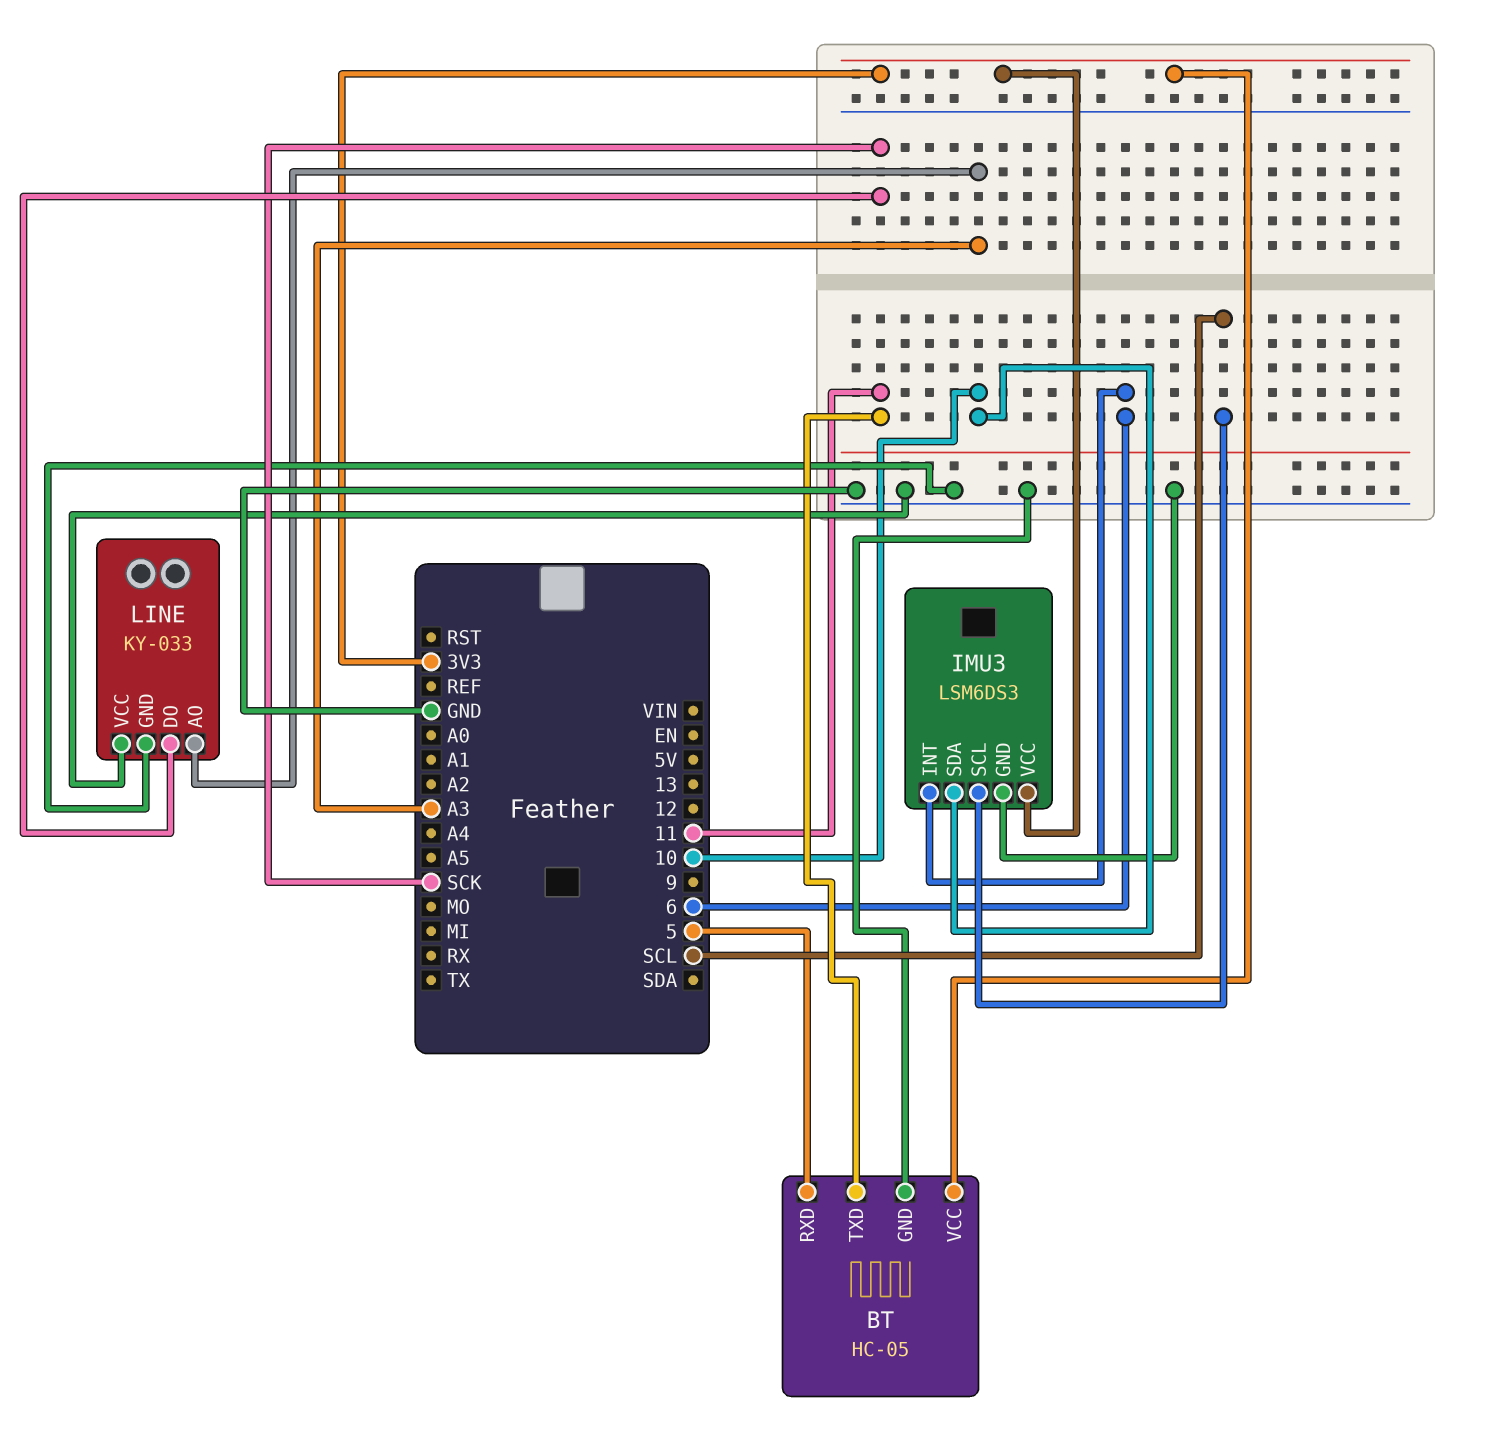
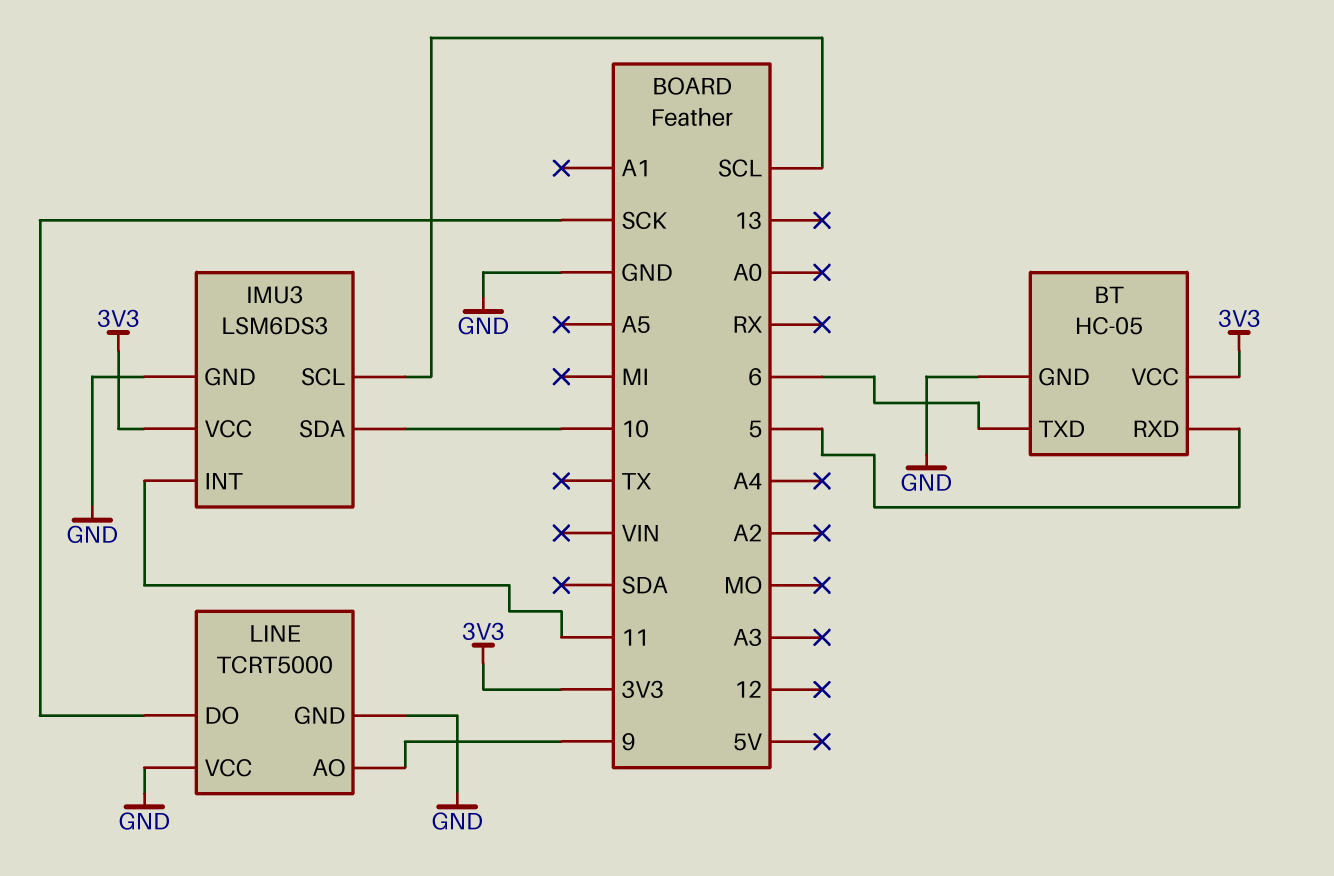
BT pin TXD: 11 -> 6
IMU3 pin INT: 6 -> 11
LINE: KY-033 -> TCRT5000
LINE pin AO: A3 -> 9

